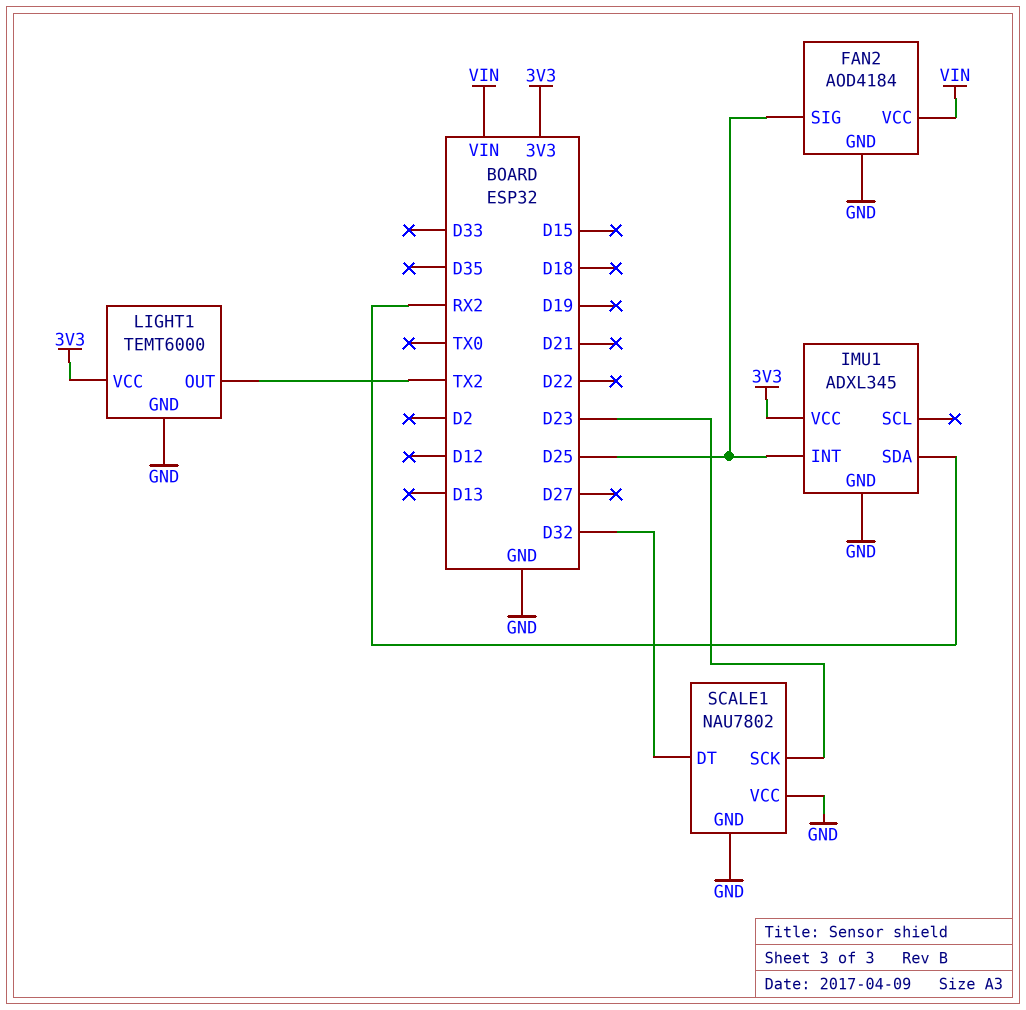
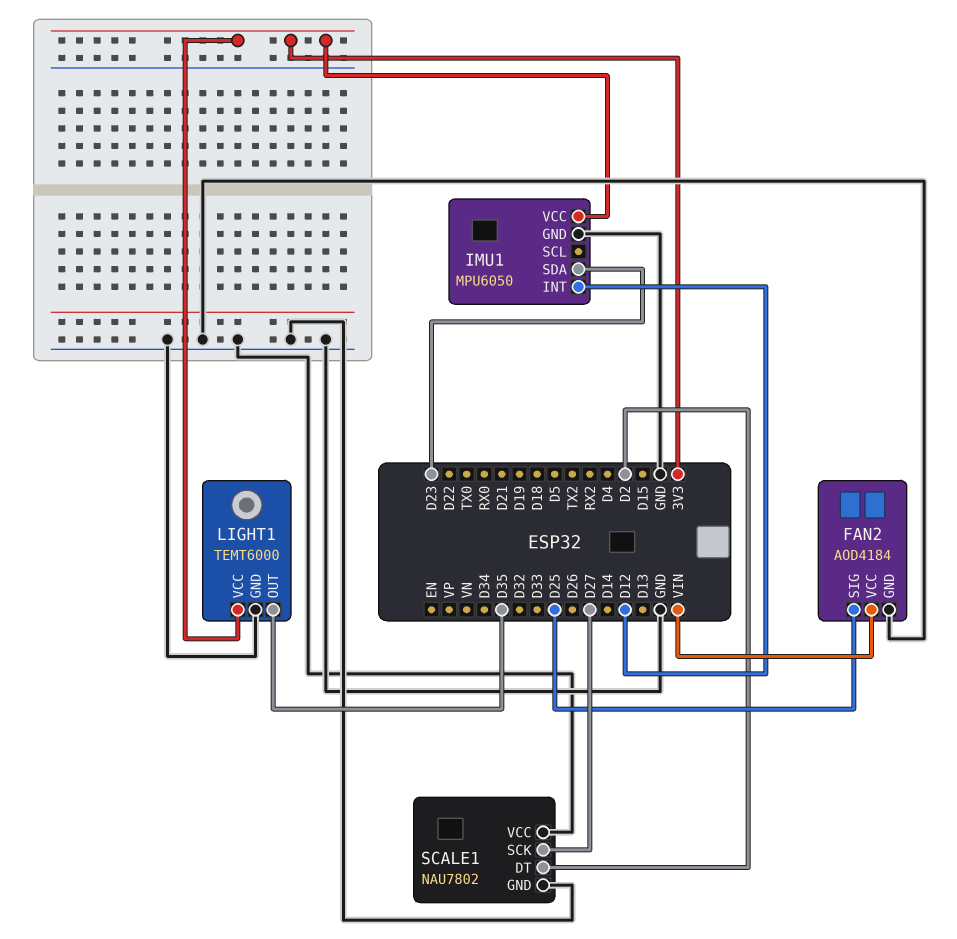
IMU1: ADXL345 -> MPU6050
IMU1 pin INT: D25 -> D12
IMU1 pin SDA: RX2 -> D23
LIGHT1 pin OUT: TX2 -> D35
SCALE1 pin DT: D32 -> D2
SCALE1 pin SCK: D23 -> D27

